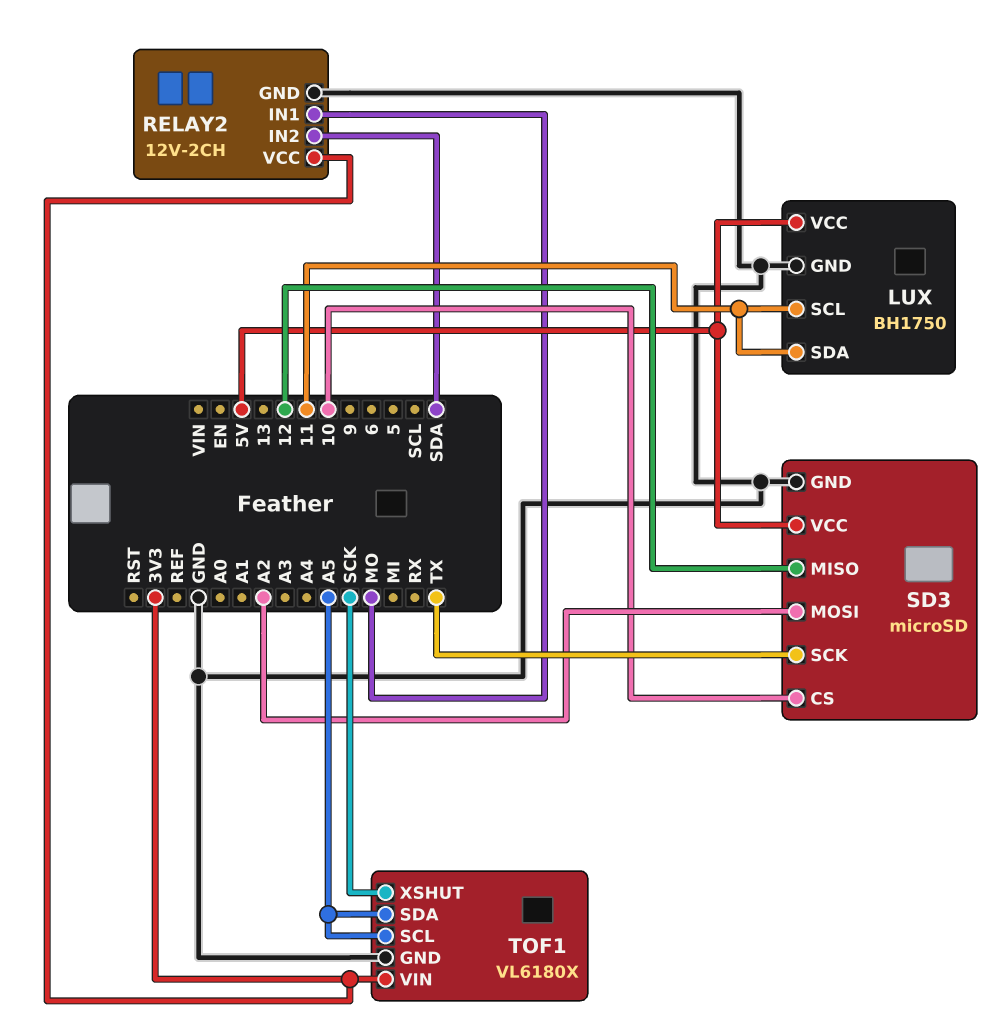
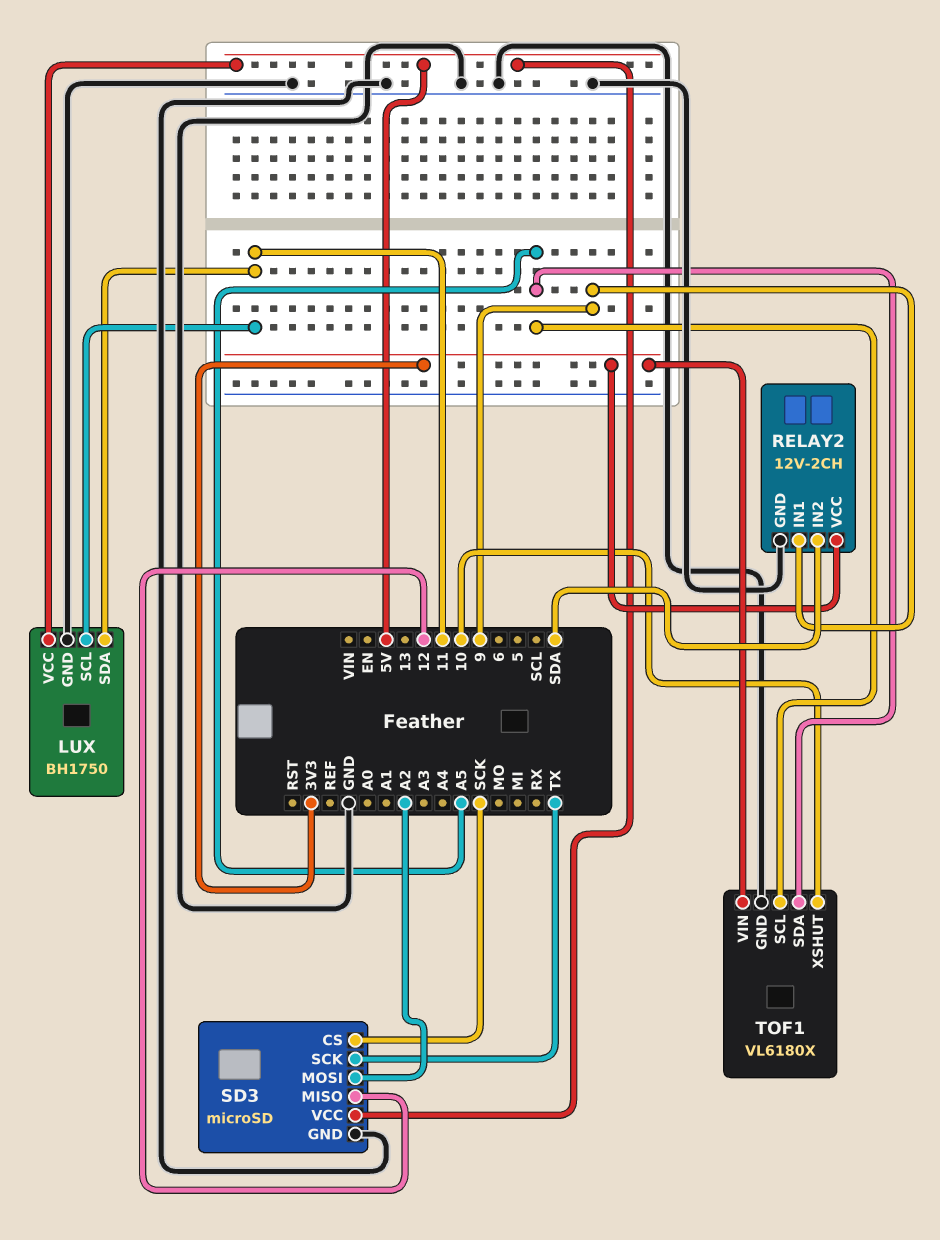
RELAY2 pin IN1: MO -> 9
SD3 pin CS: 10 -> SCK
TOF1 pin XSHUT: SCK -> 10

